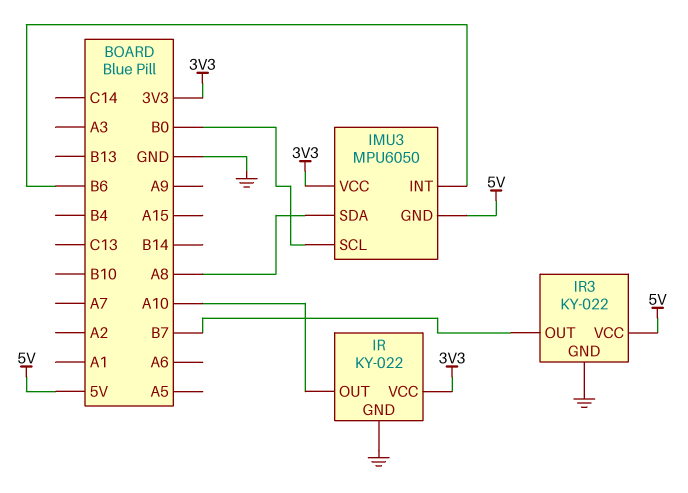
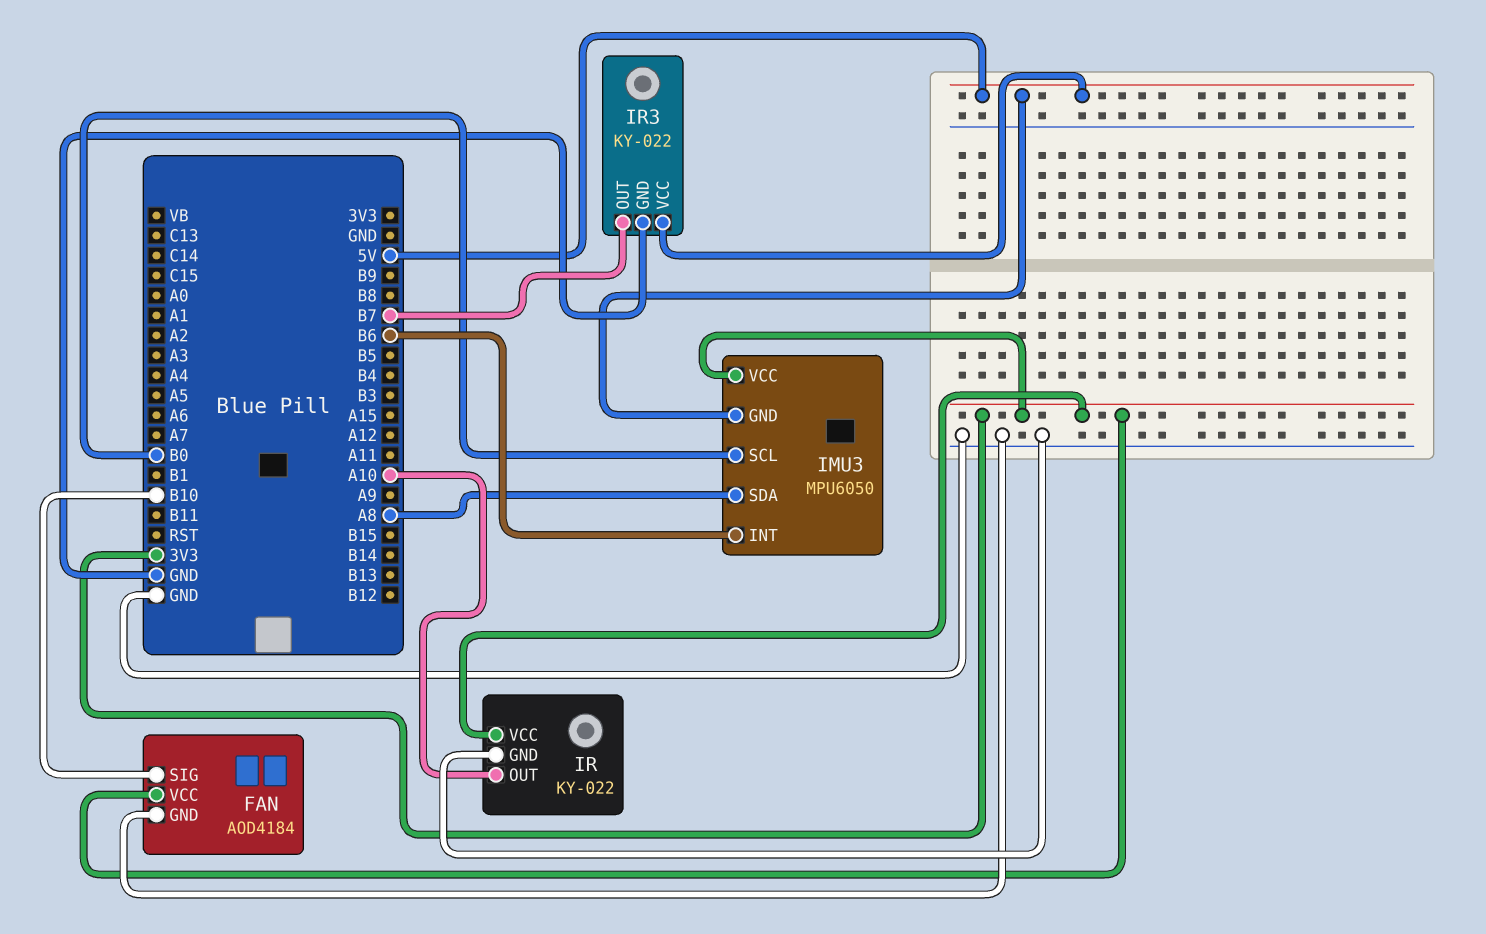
FAN: none -> AOD4184
FAN pin GND: none -> GND
FAN pin SIG: none -> B10
FAN pin VCC: none -> 3V3

